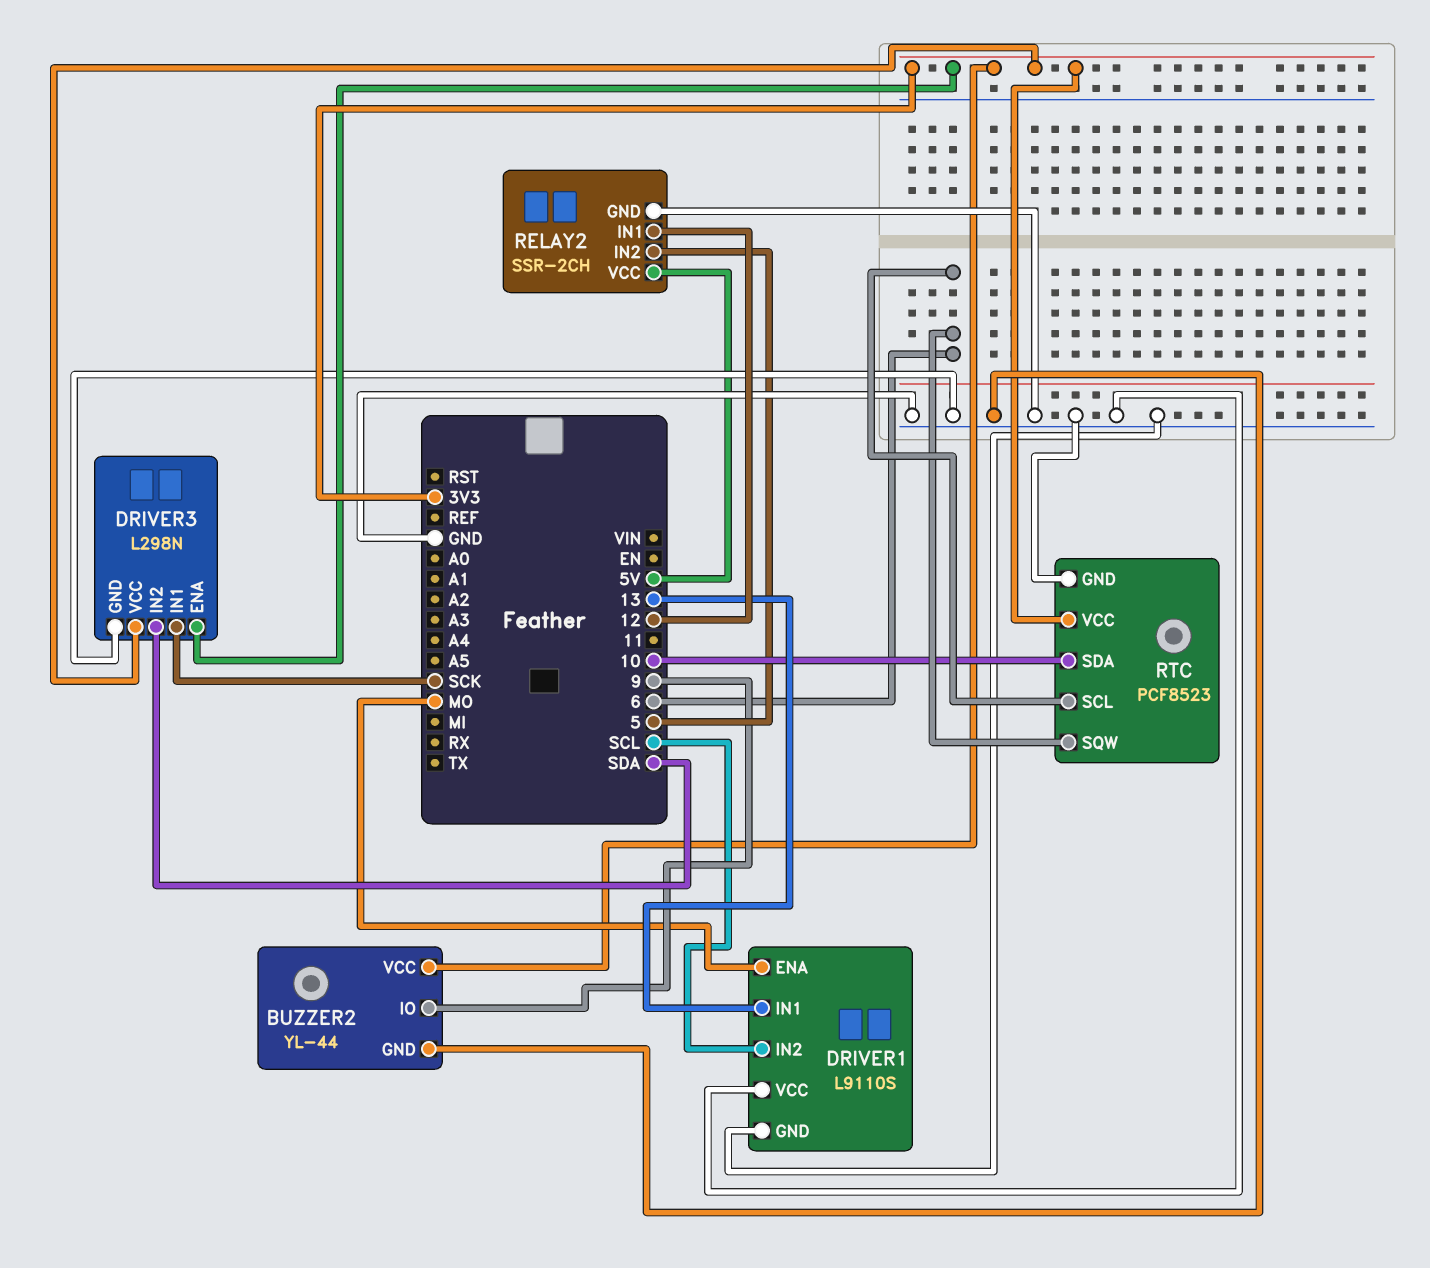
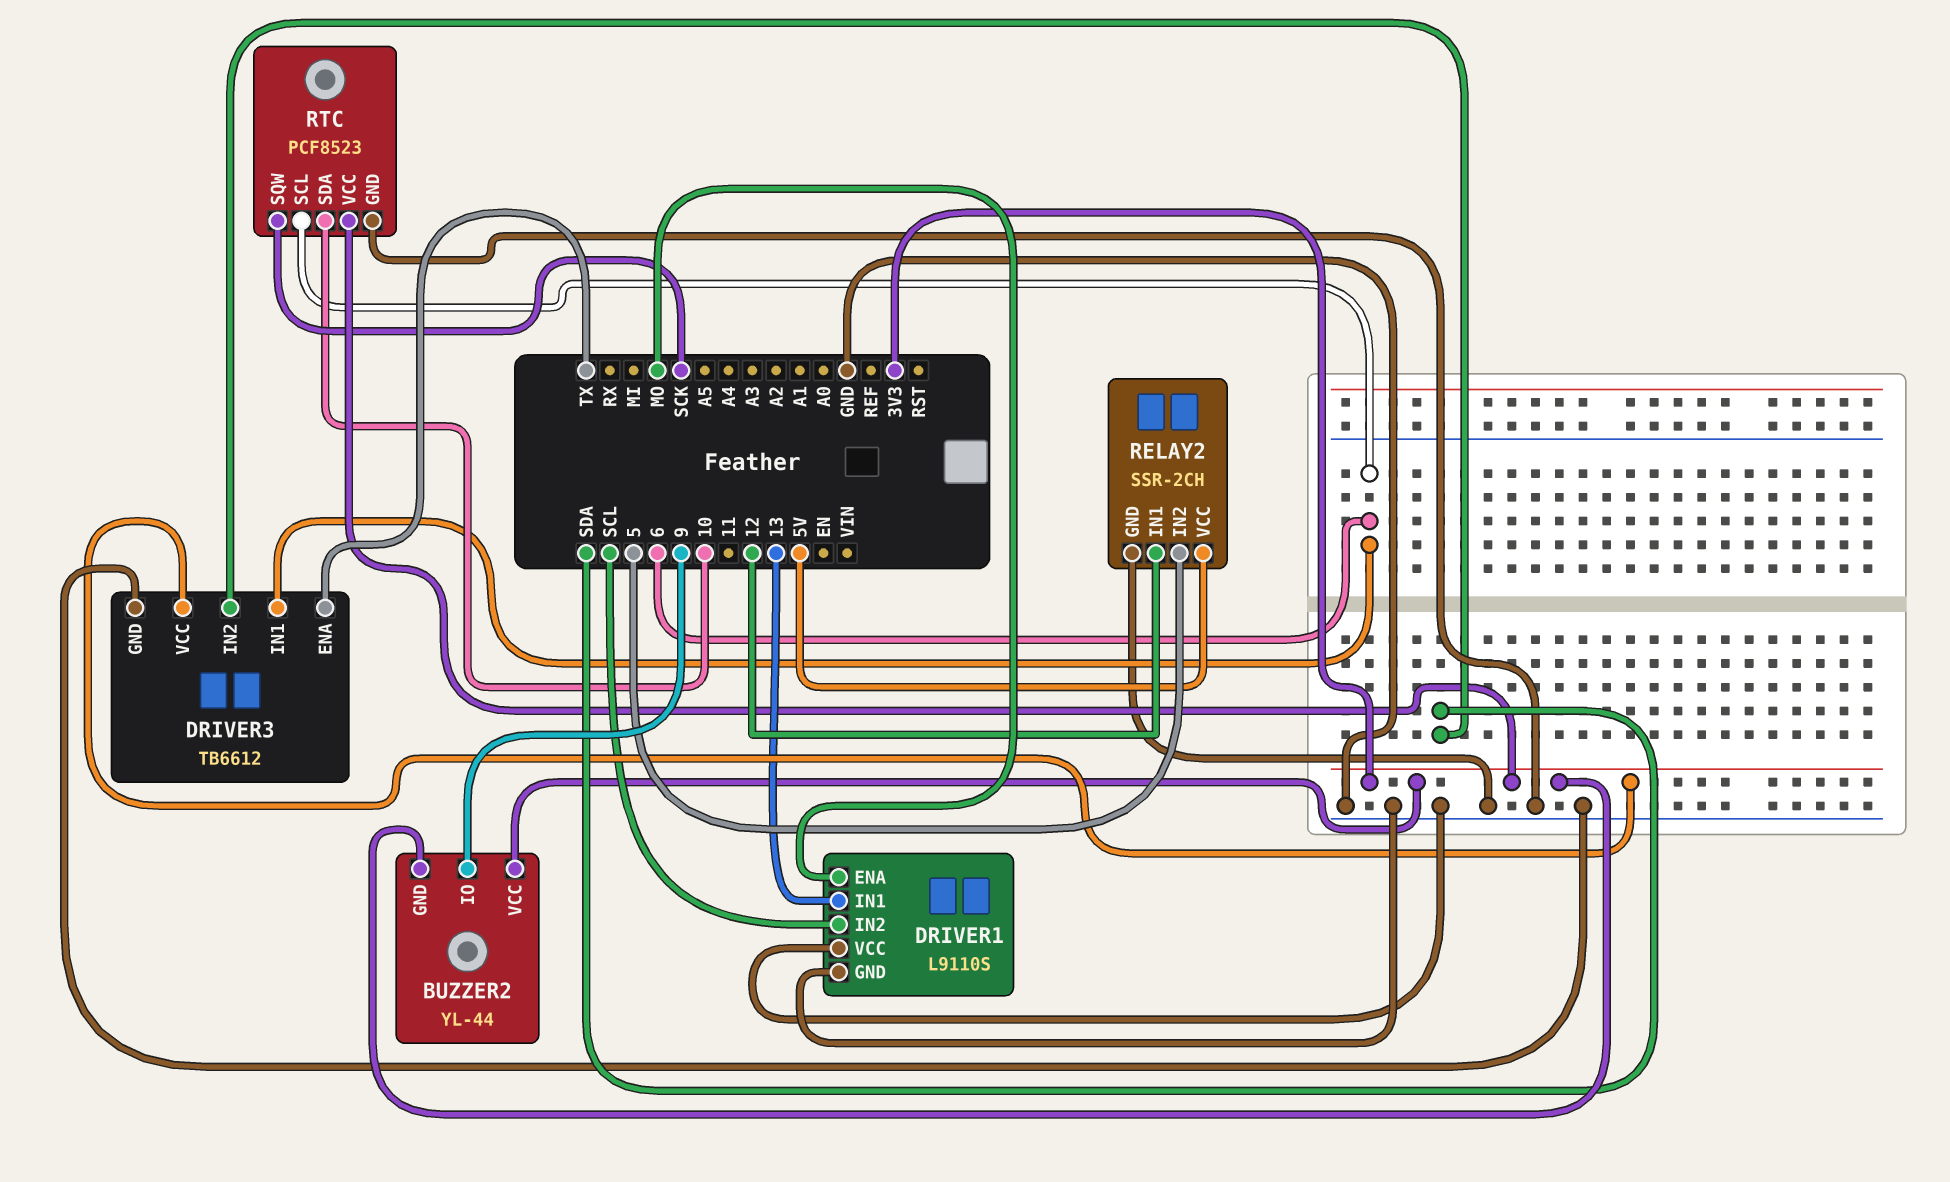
BUZZER2 pin GND: GND -> 3V3
DRIVER3: L298N -> TB6612
DRIVER3 pin ENA: 3V3 -> TX
DRIVER3 pin IN1: SCK -> 6
RTC pin SQW: 6 -> SCK

